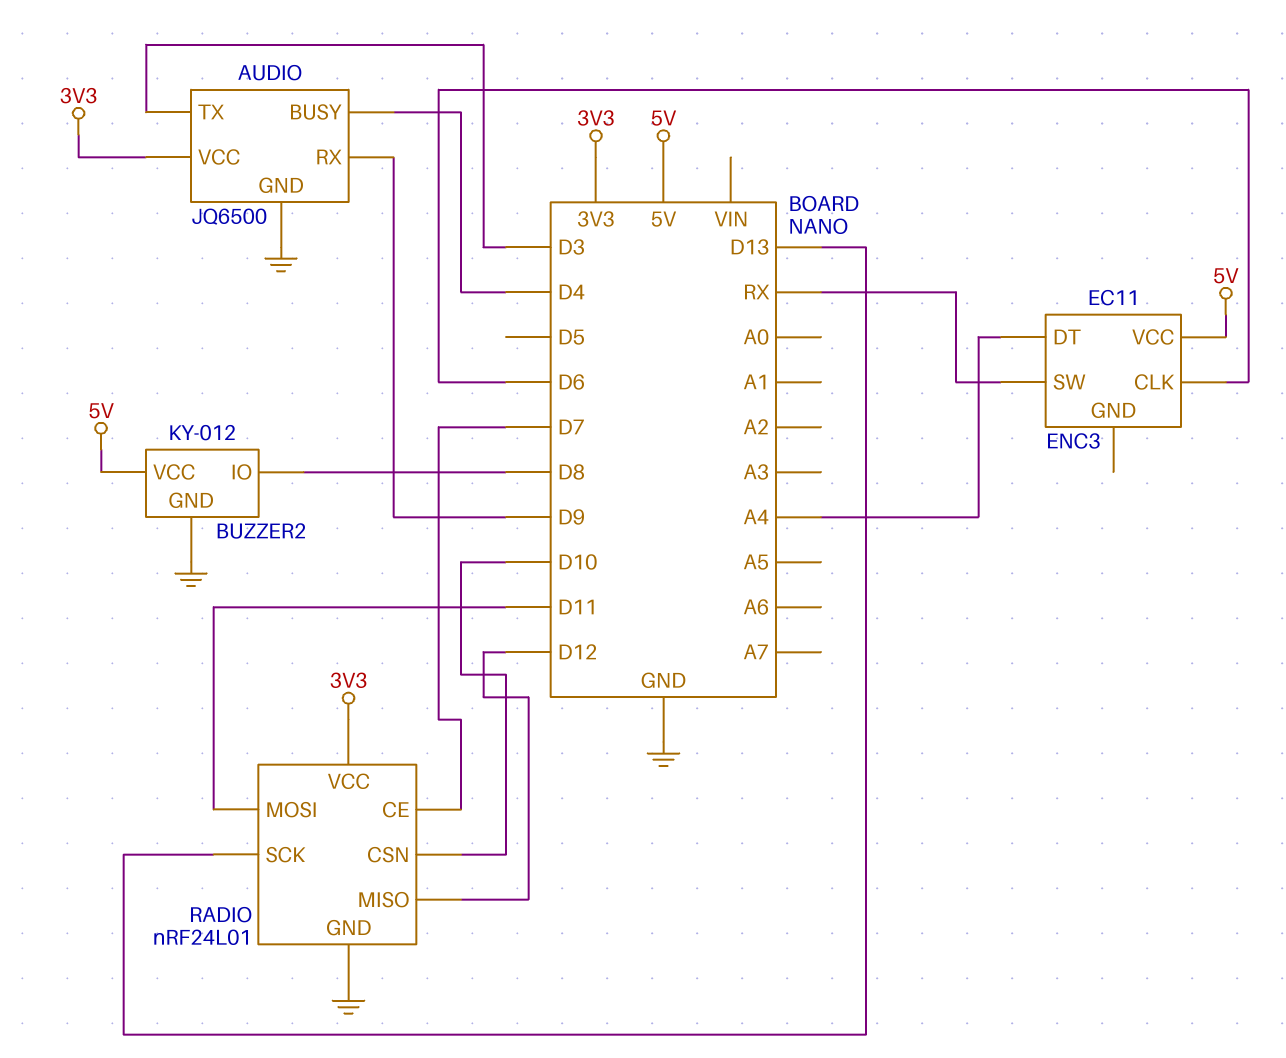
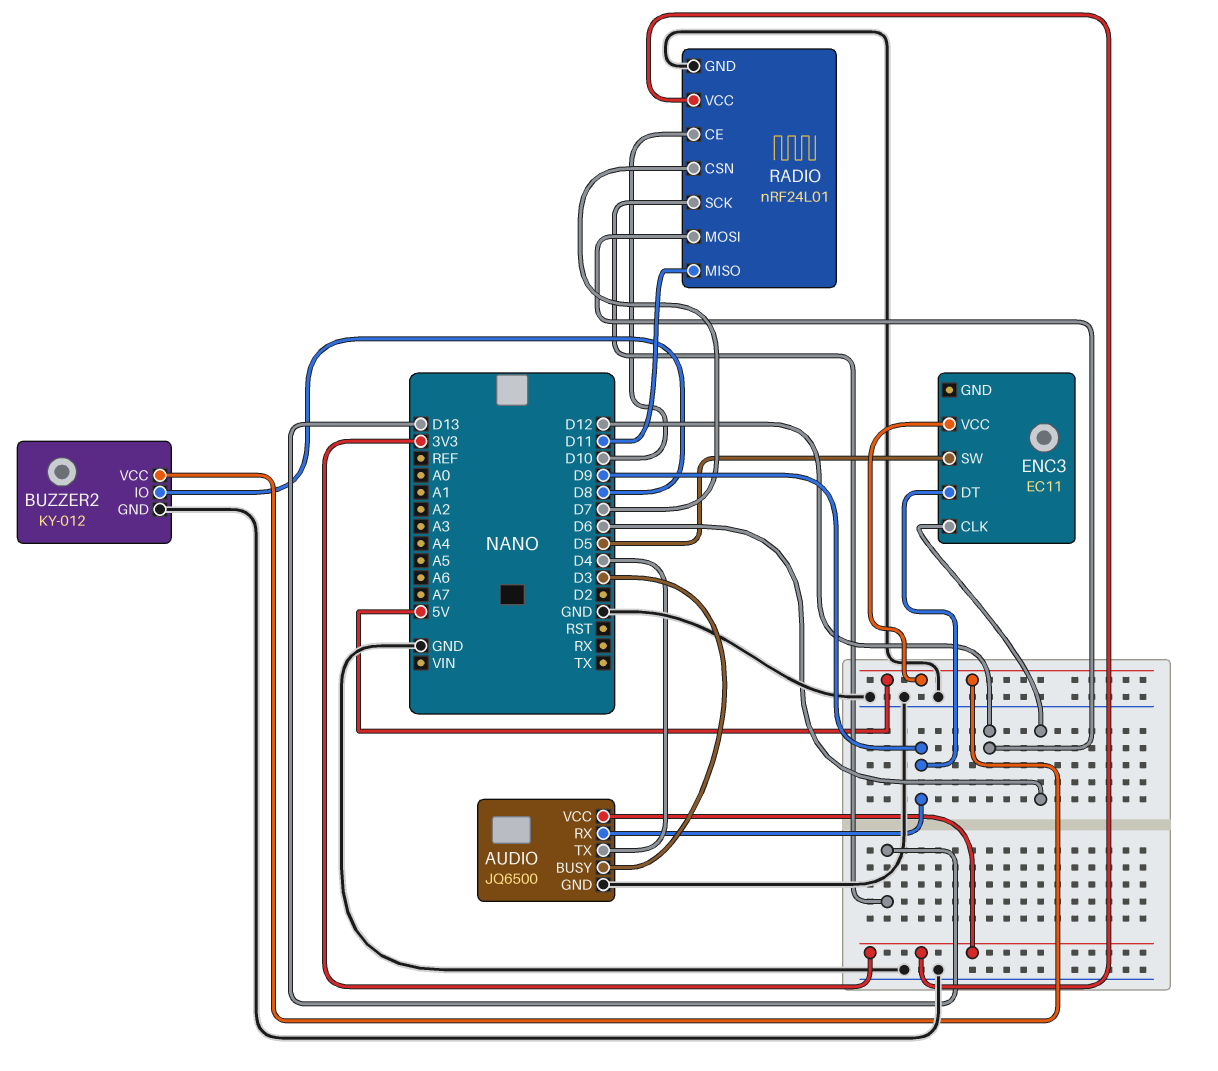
AUDIO pin BUSY: D4 -> D3
AUDIO pin TX: D3 -> D4
ENC3 pin DT: A4 -> D9
ENC3 pin SW: RX -> D5
RADIO pin CE: D7 -> D10
RADIO pin CSN: D10 -> D7
RADIO pin MISO: D12 -> D11
RADIO pin MOSI: D11 -> D12

